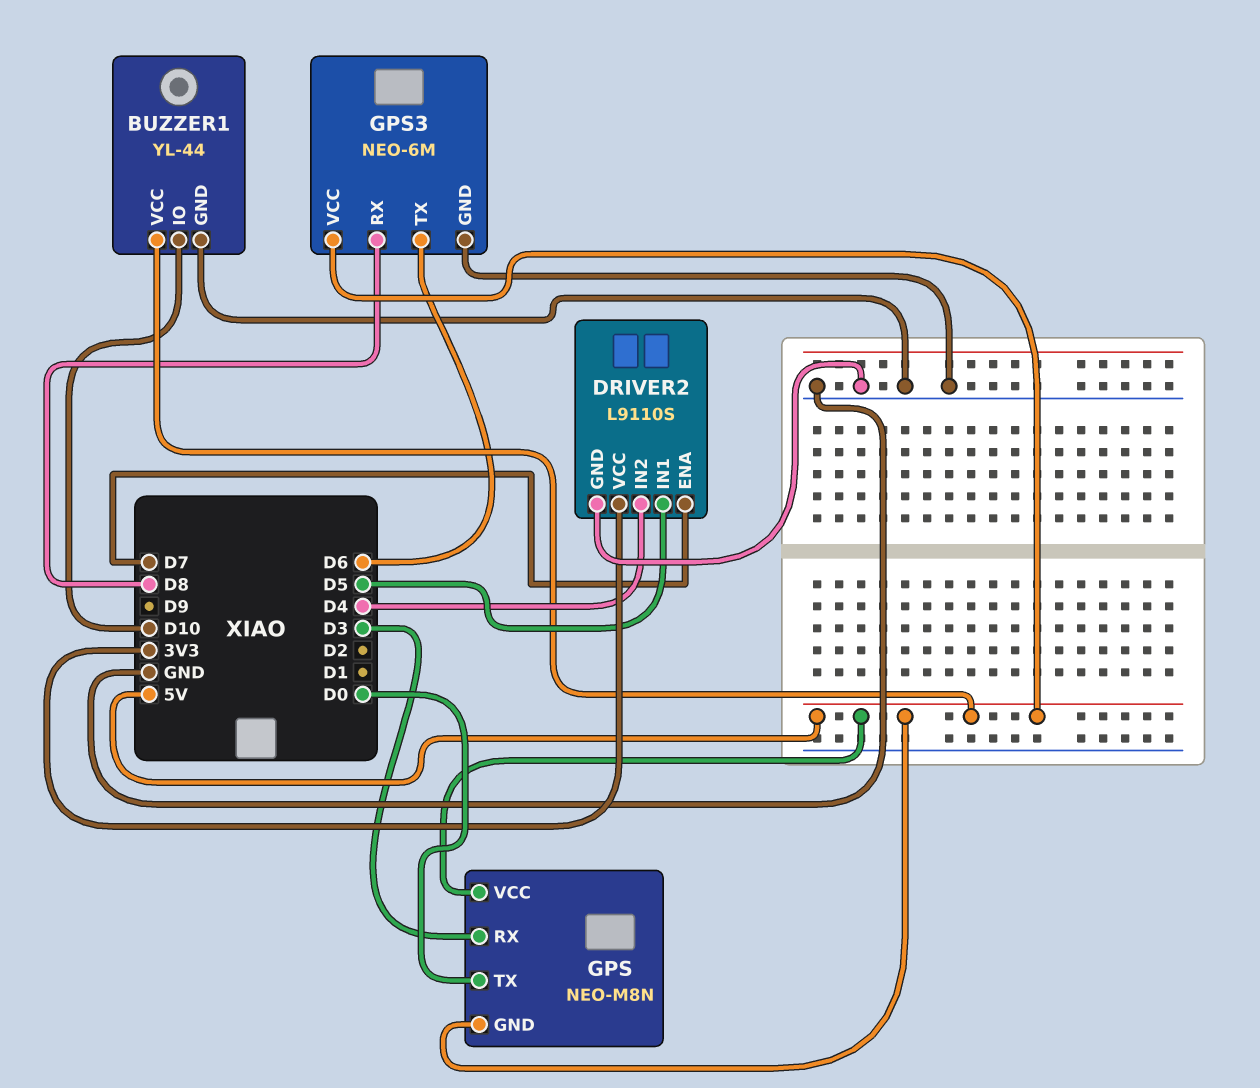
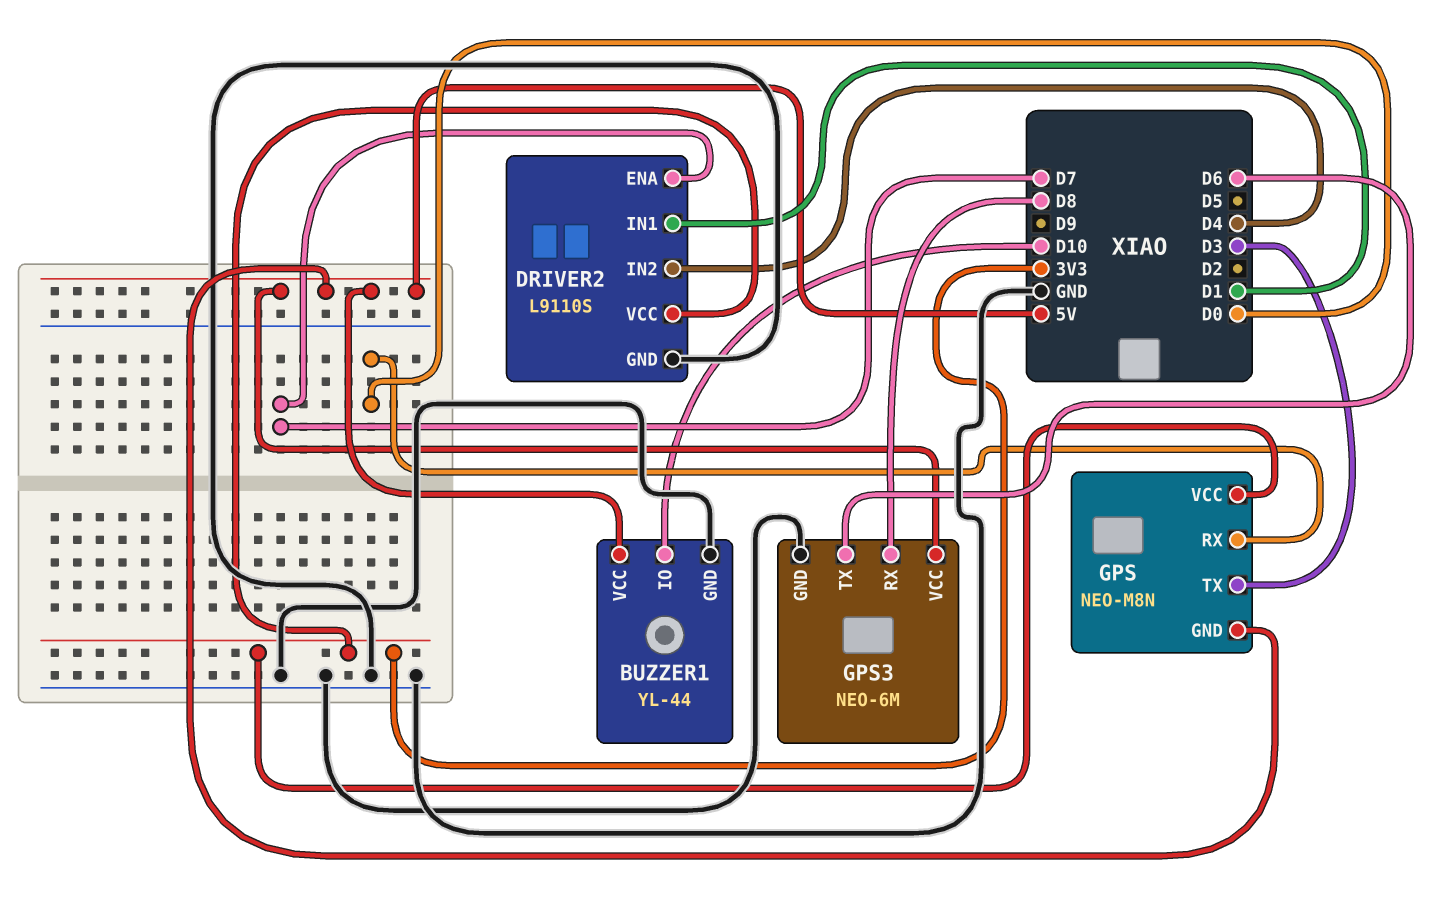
DRIVER2 pin IN1: D5 -> D1
GPS pin RX: D3 -> D0
GPS pin TX: D0 -> D3
GPS pin VCC: 5V -> 3V3

